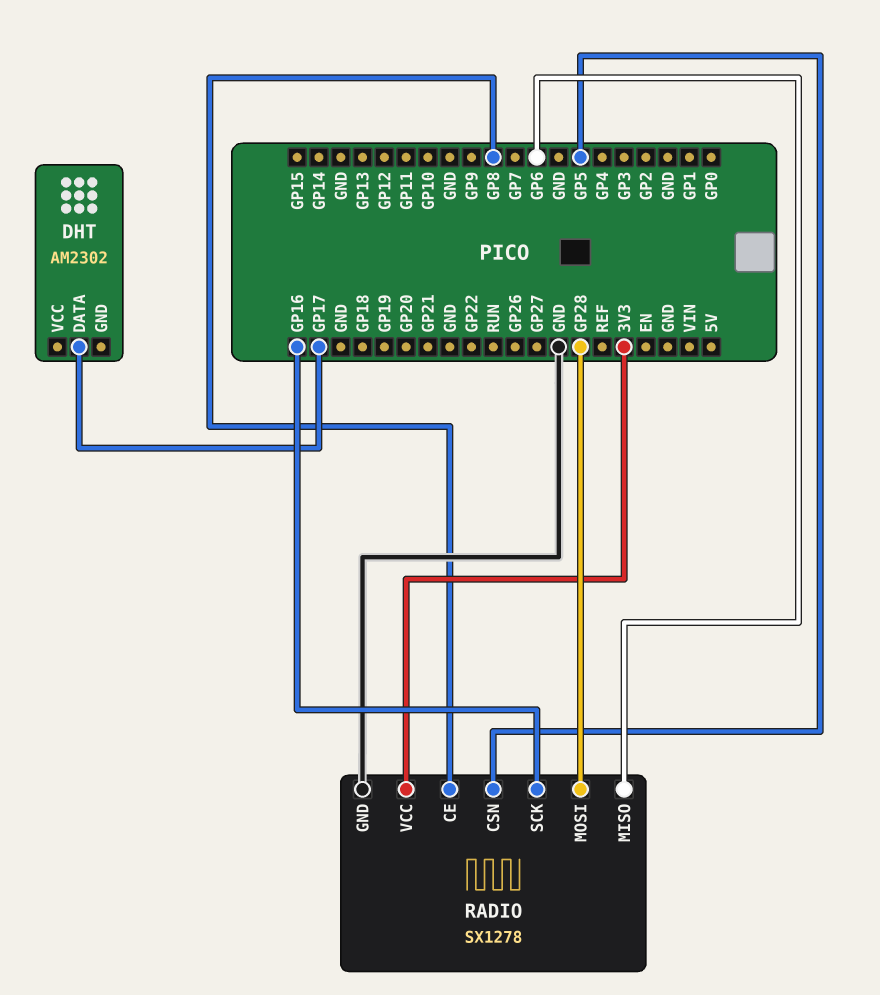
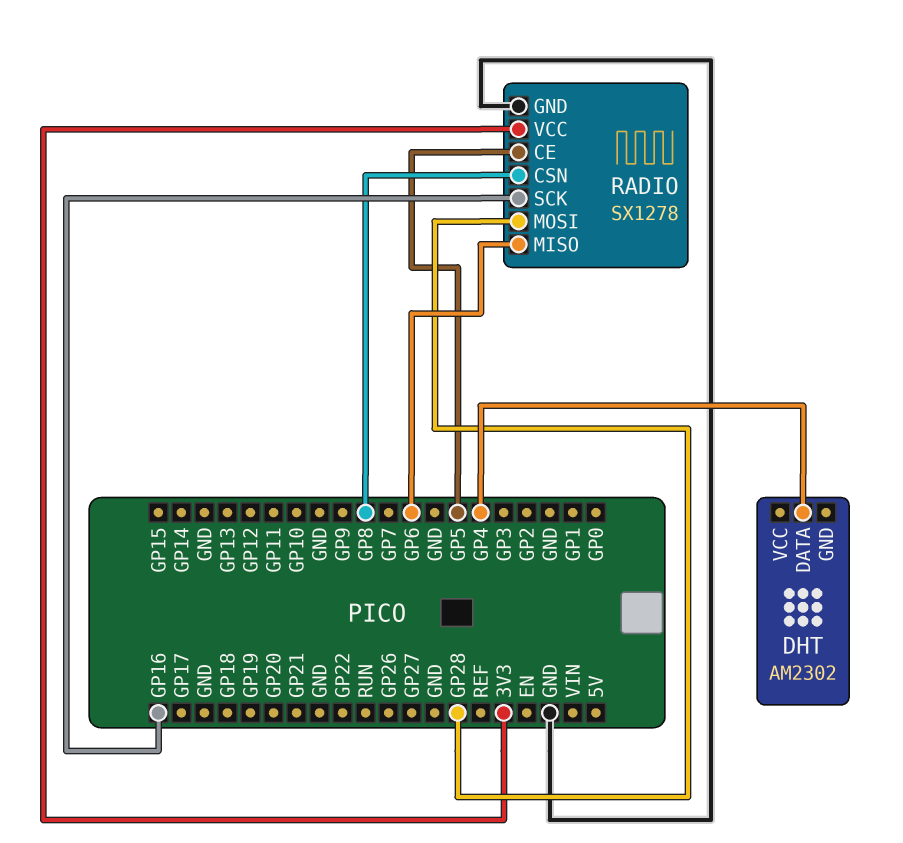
DHT pin DATA: GP17 -> GP4
RADIO pin CE: GP8 -> GP5
RADIO pin CSN: GP5 -> GP8

